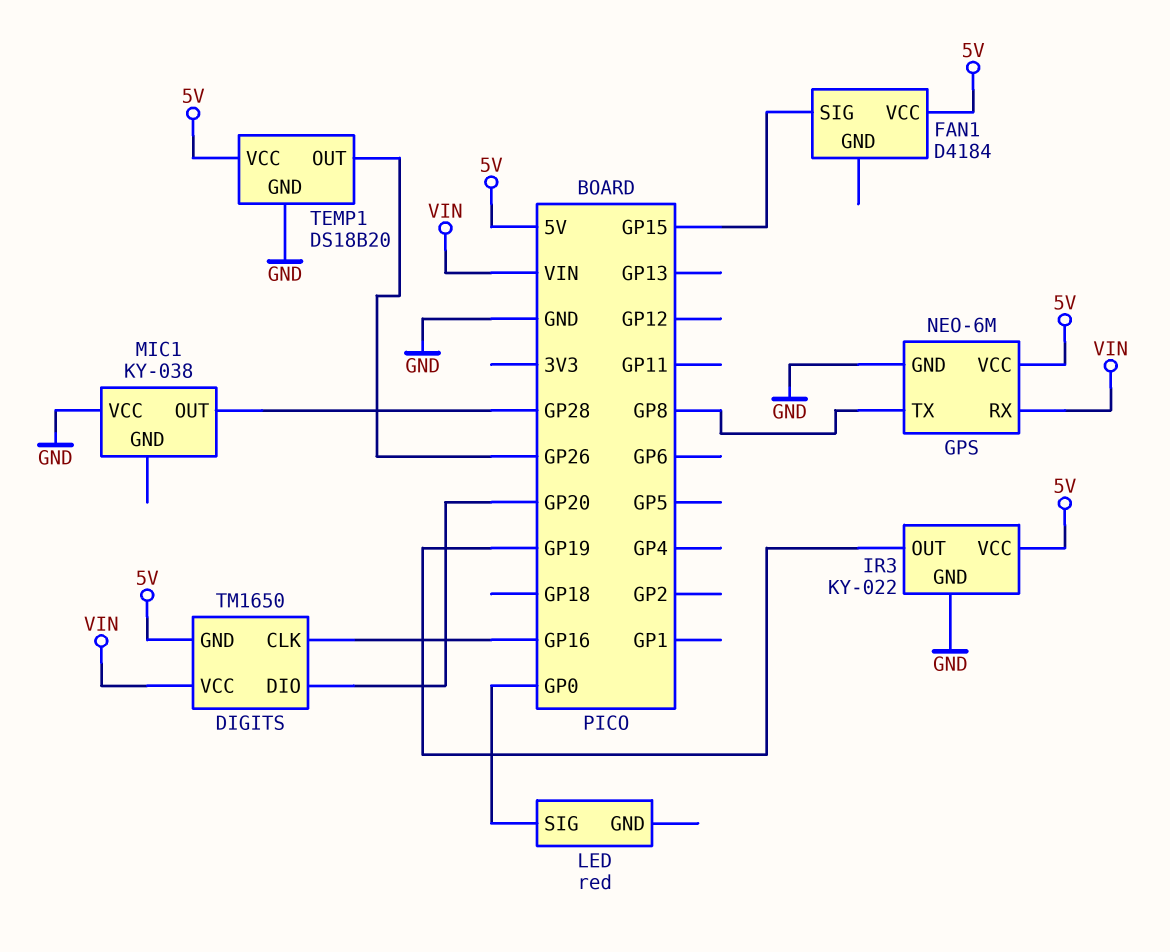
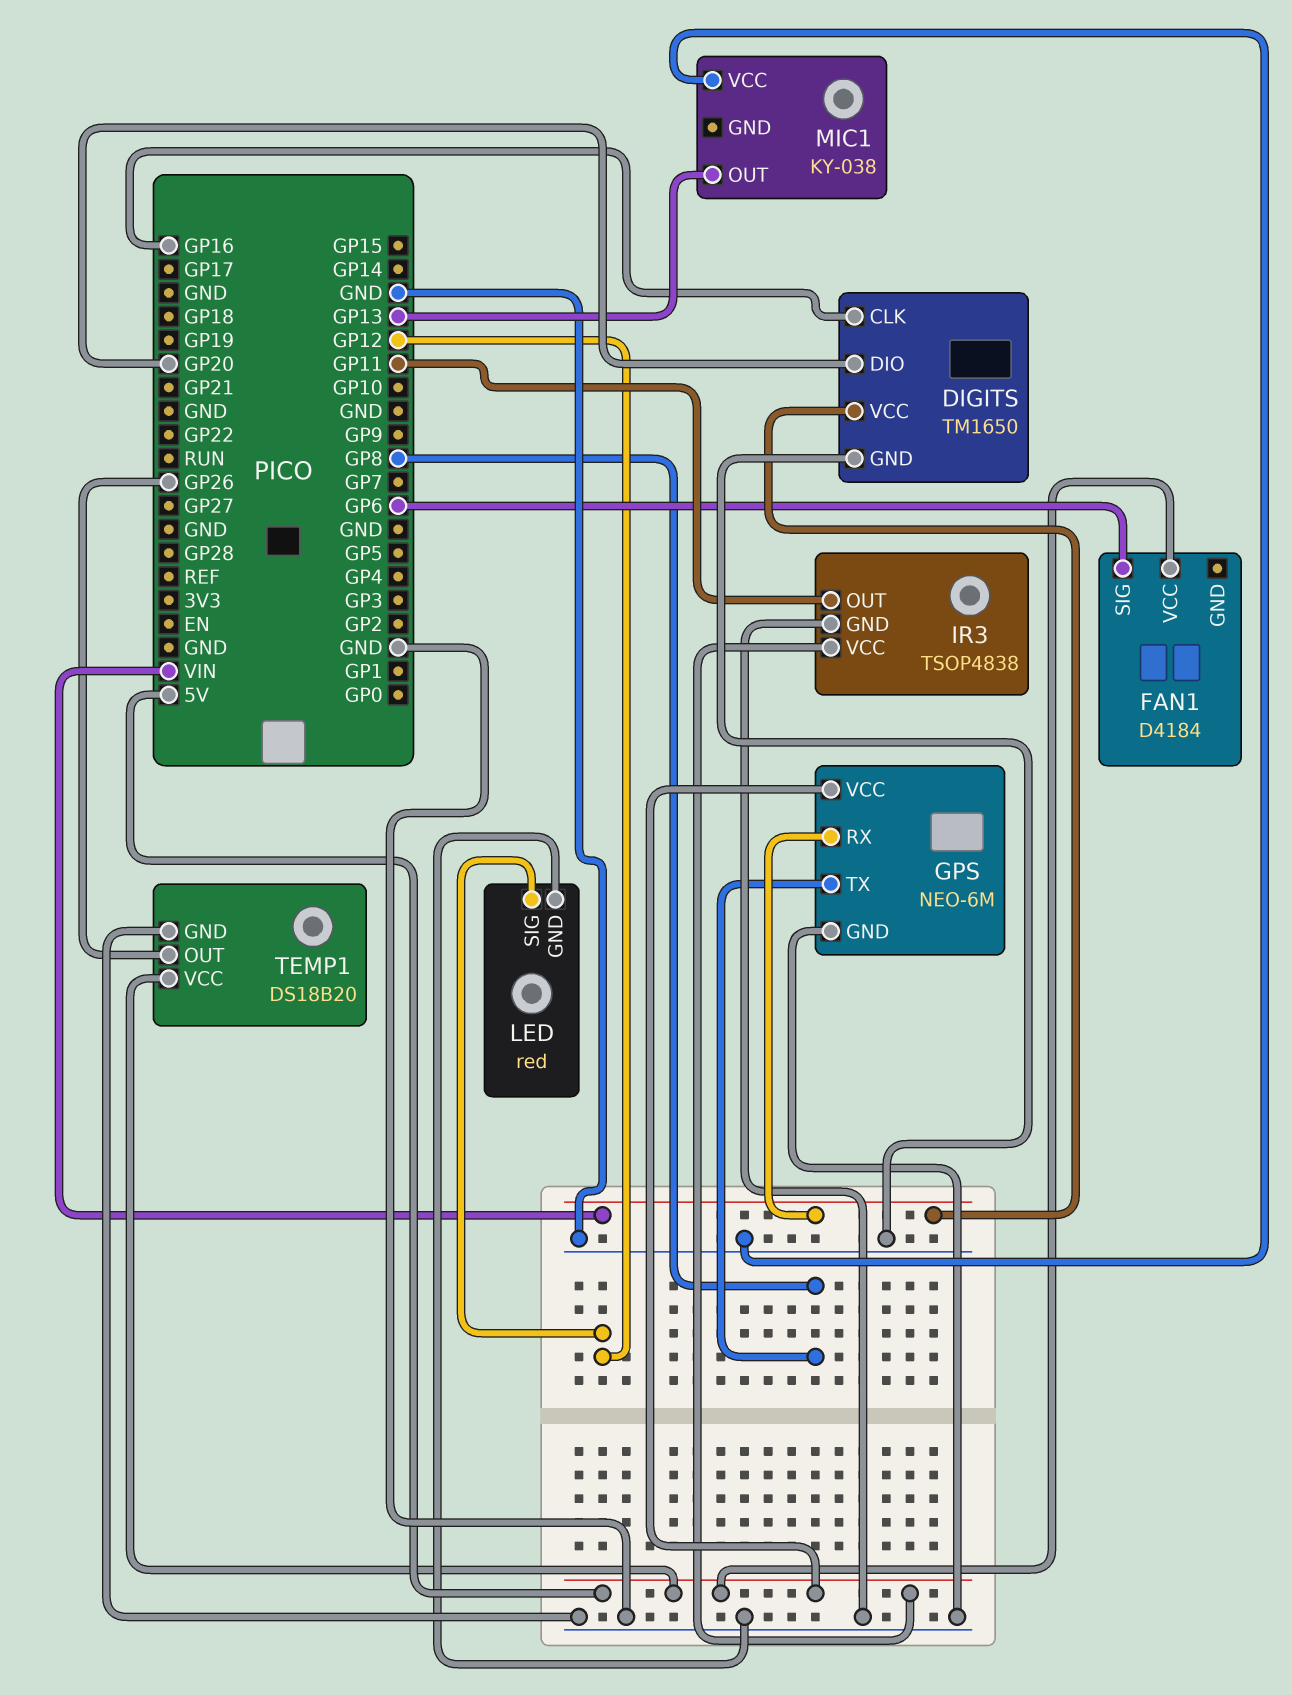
DIGITS pin GND: 5V -> GND
FAN1 pin SIG: GP15 -> GP6
IR3: KY-022 -> TSOP4838
IR3 pin OUT: GP19 -> GP11
LED pin GND: none -> GND
LED pin SIG: GP0 -> GP12
MIC1 pin OUT: GP28 -> GP13

